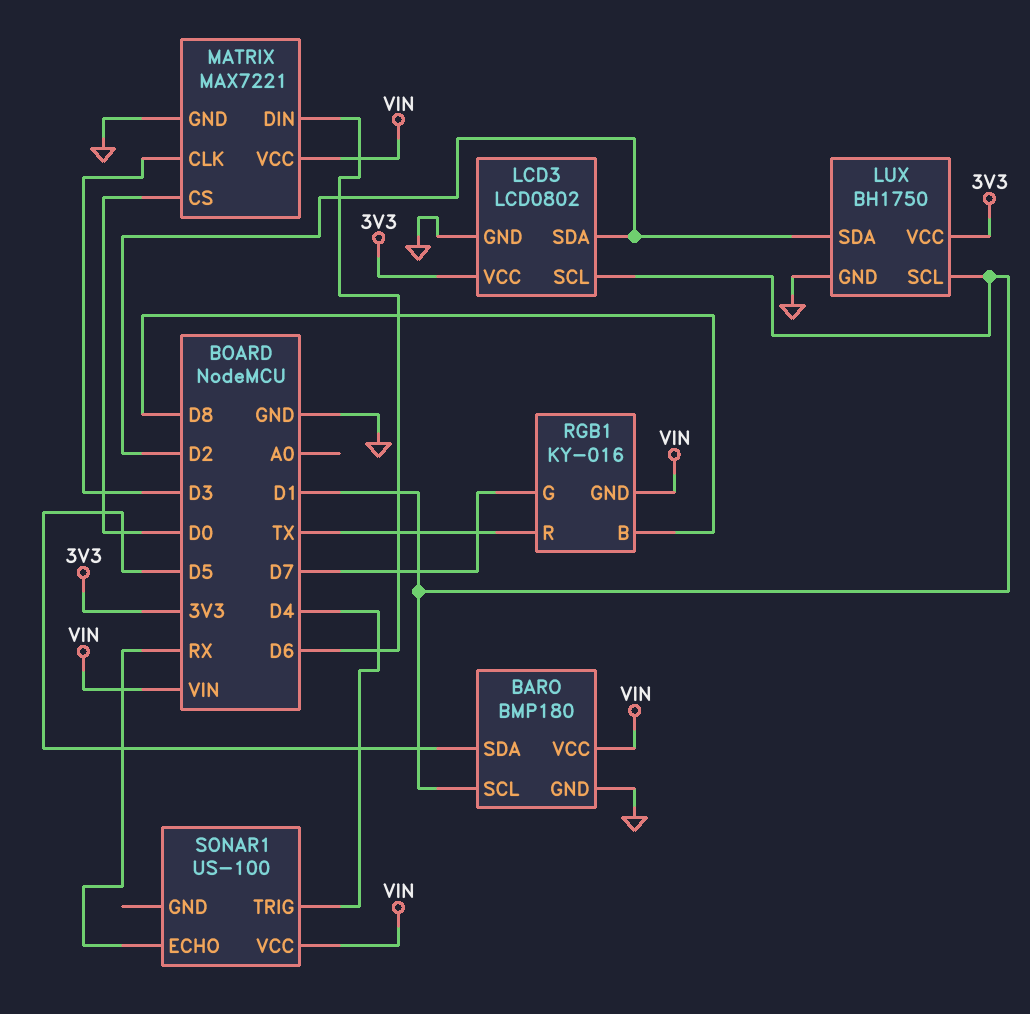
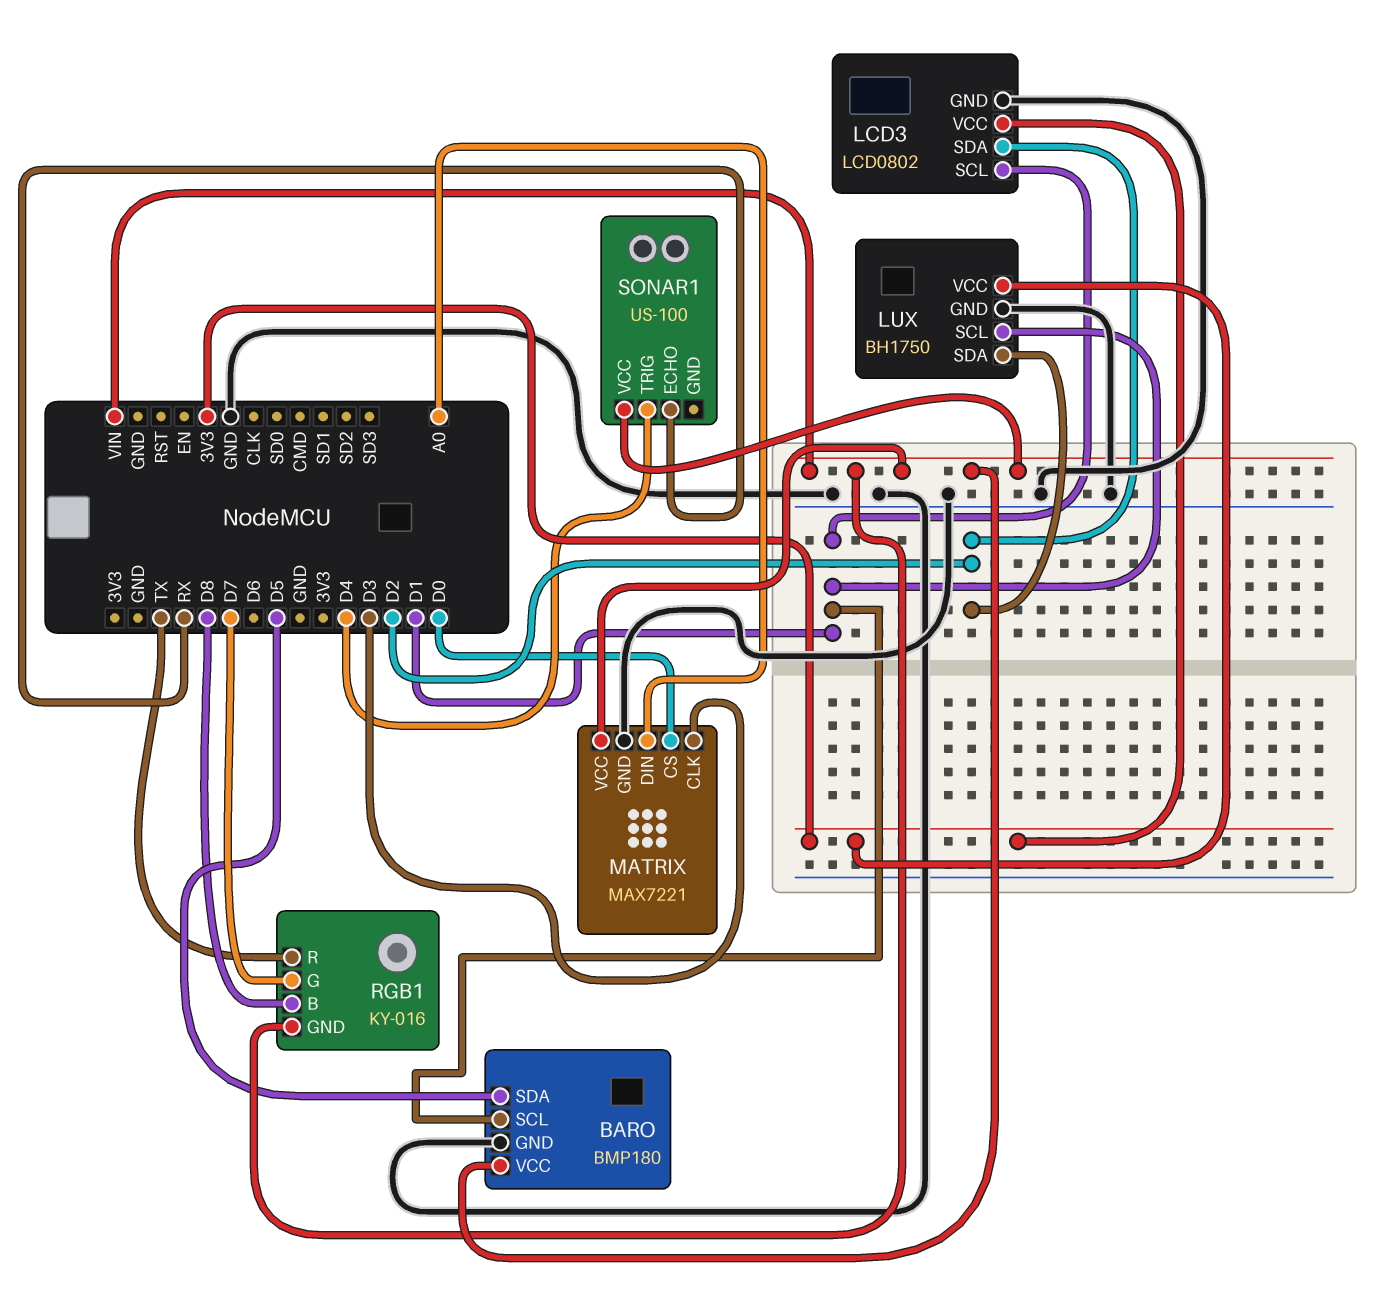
MATRIX pin DIN: D6 -> A0

